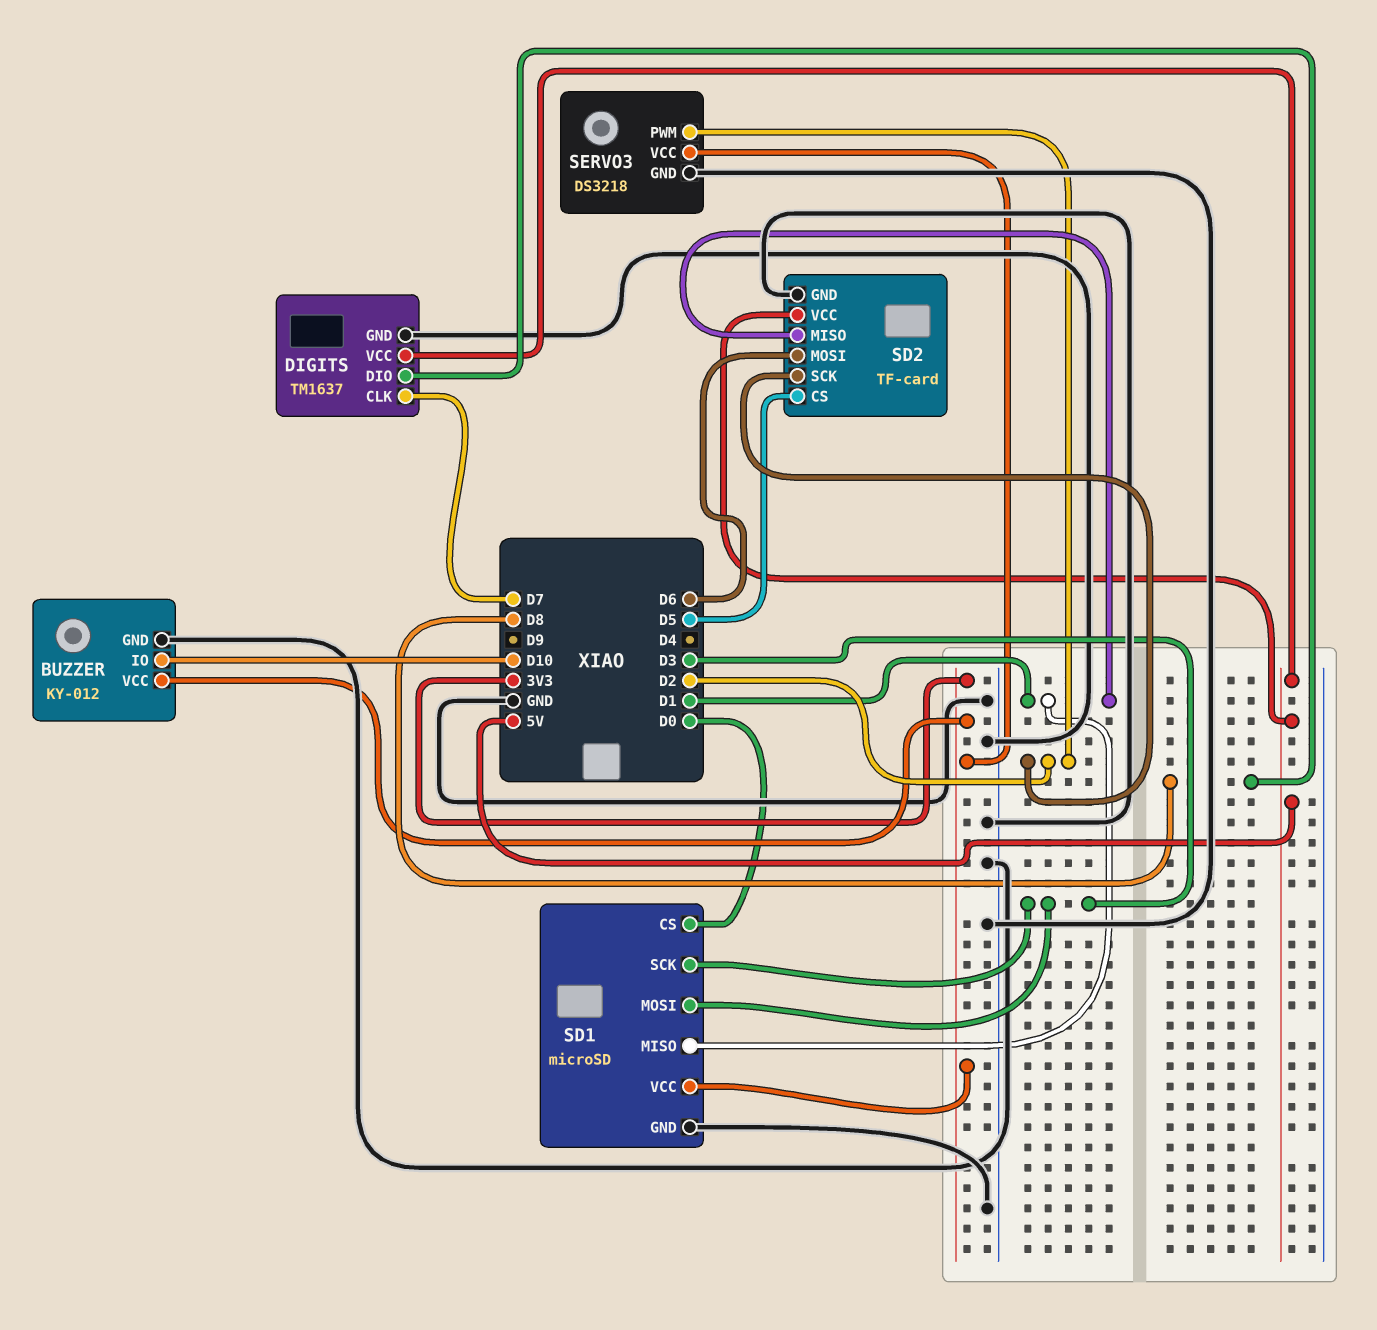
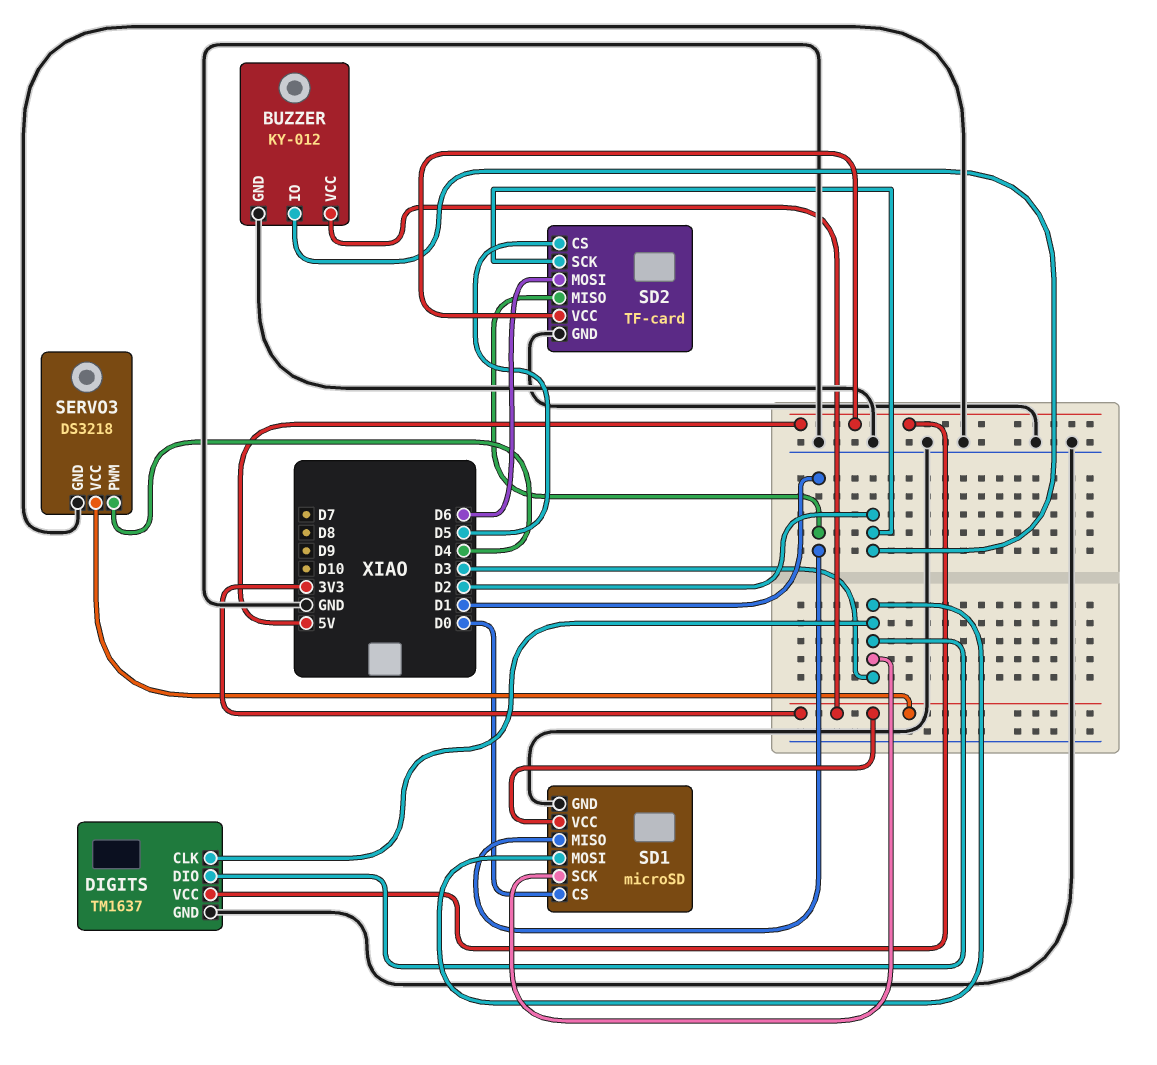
BUZZER pin IO: D10 -> D2
DIGITS pin CLK: D7 -> D3
DIGITS pin DIO: D8 -> D3
SERVO3 pin PWM: D2 -> D4

